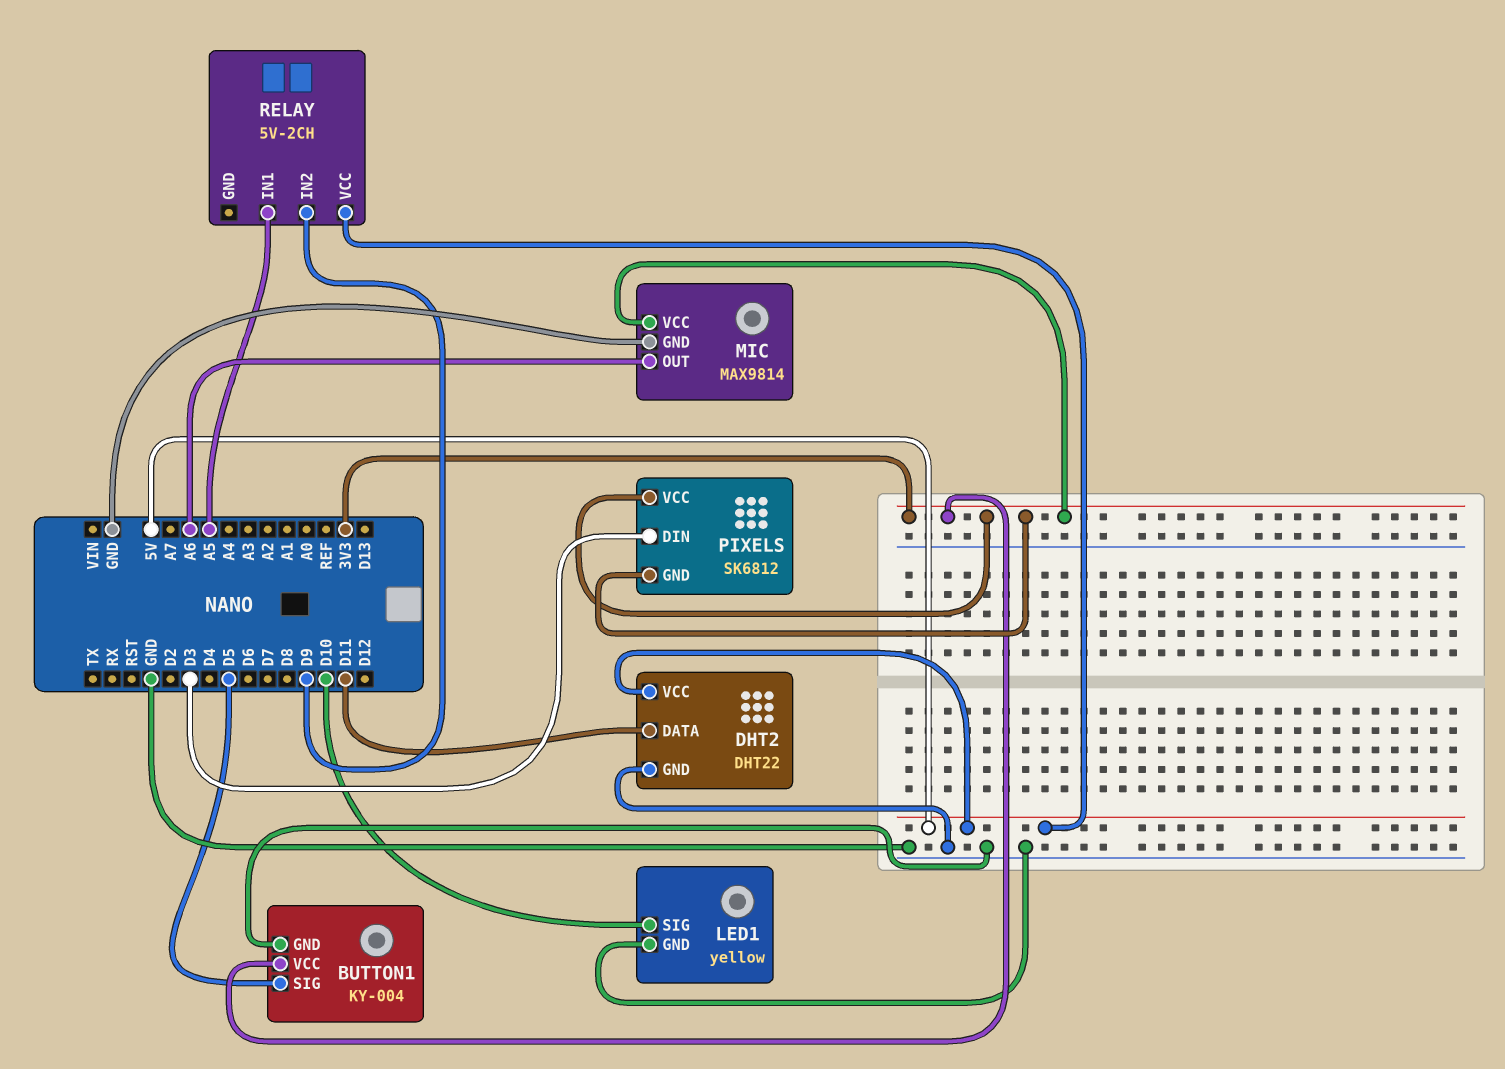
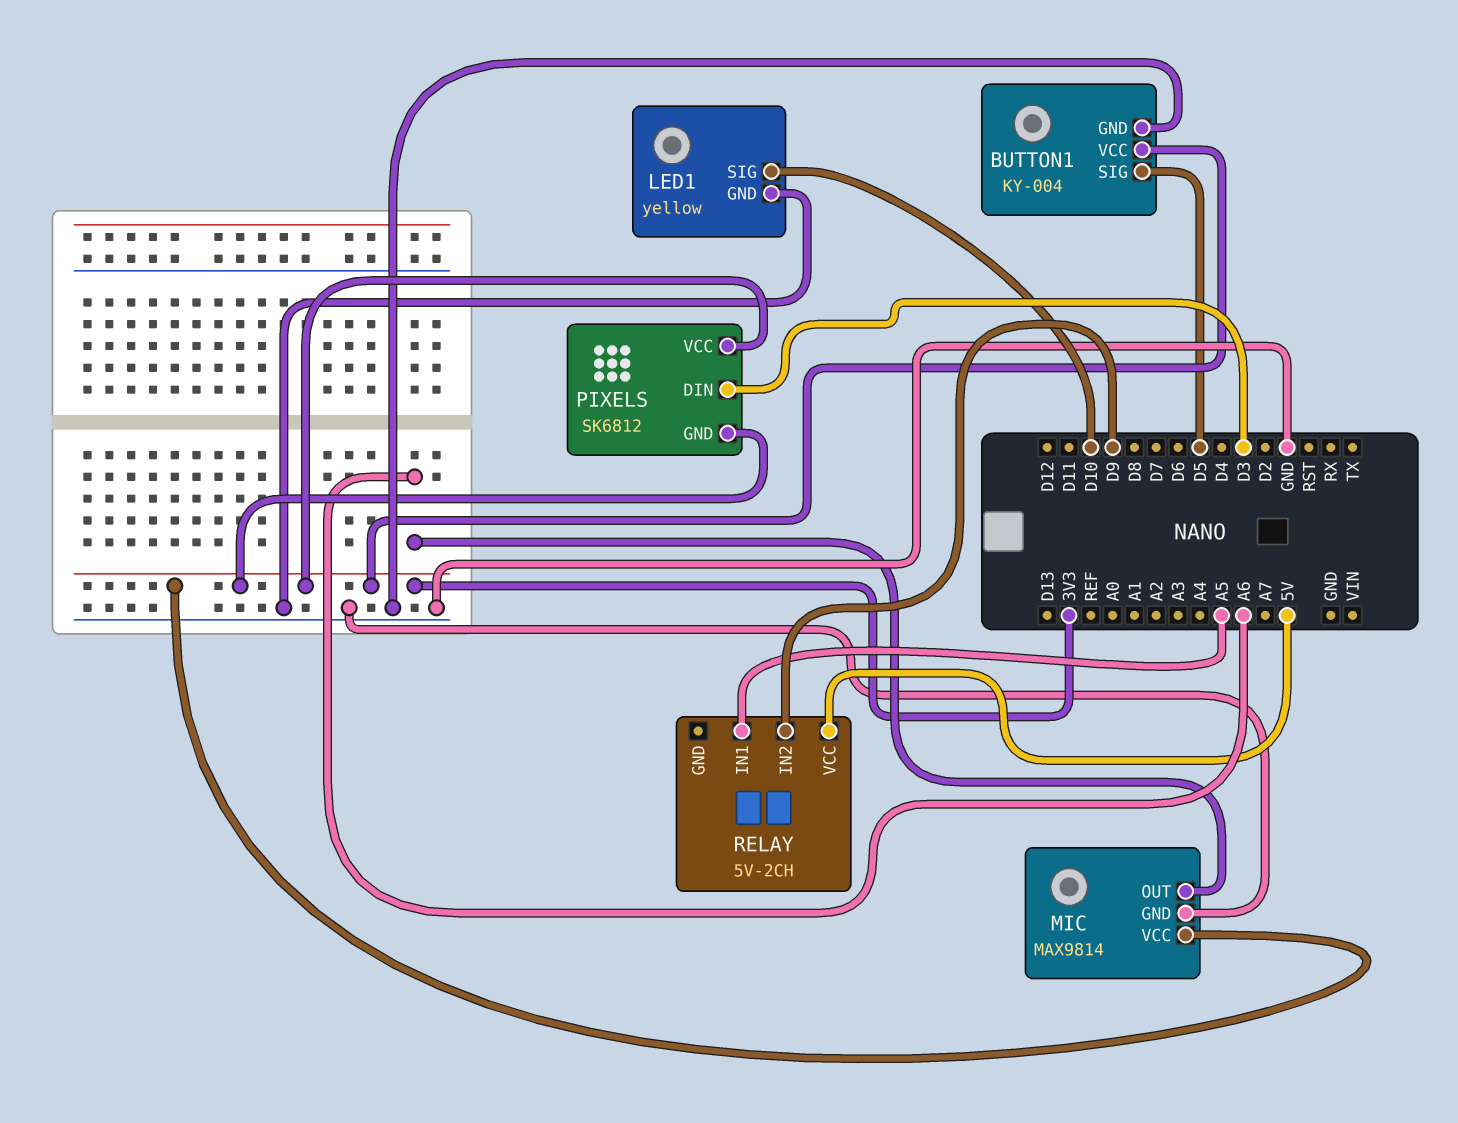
DHT2: DHT22 -> none
DHT2 pin DATA: D11 -> none
DHT2 pin GND: GND -> none
DHT2 pin VCC: 5V -> none

